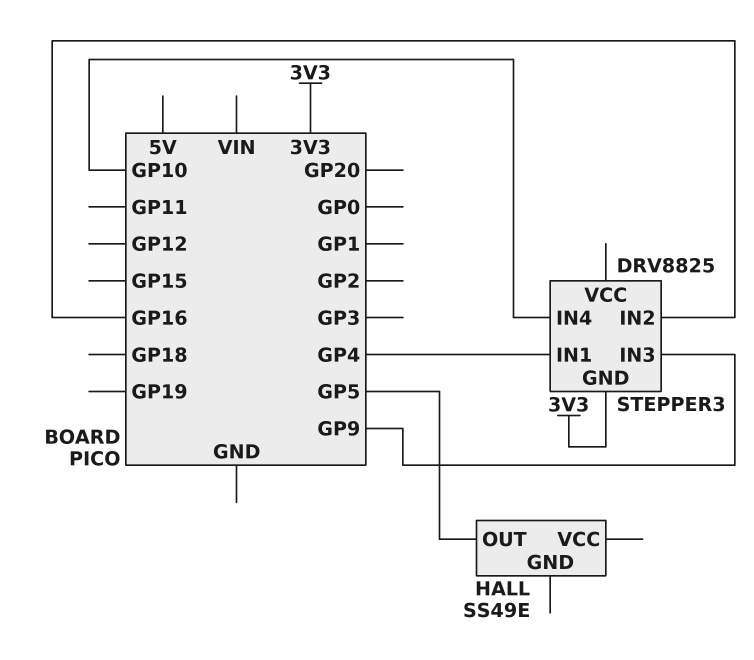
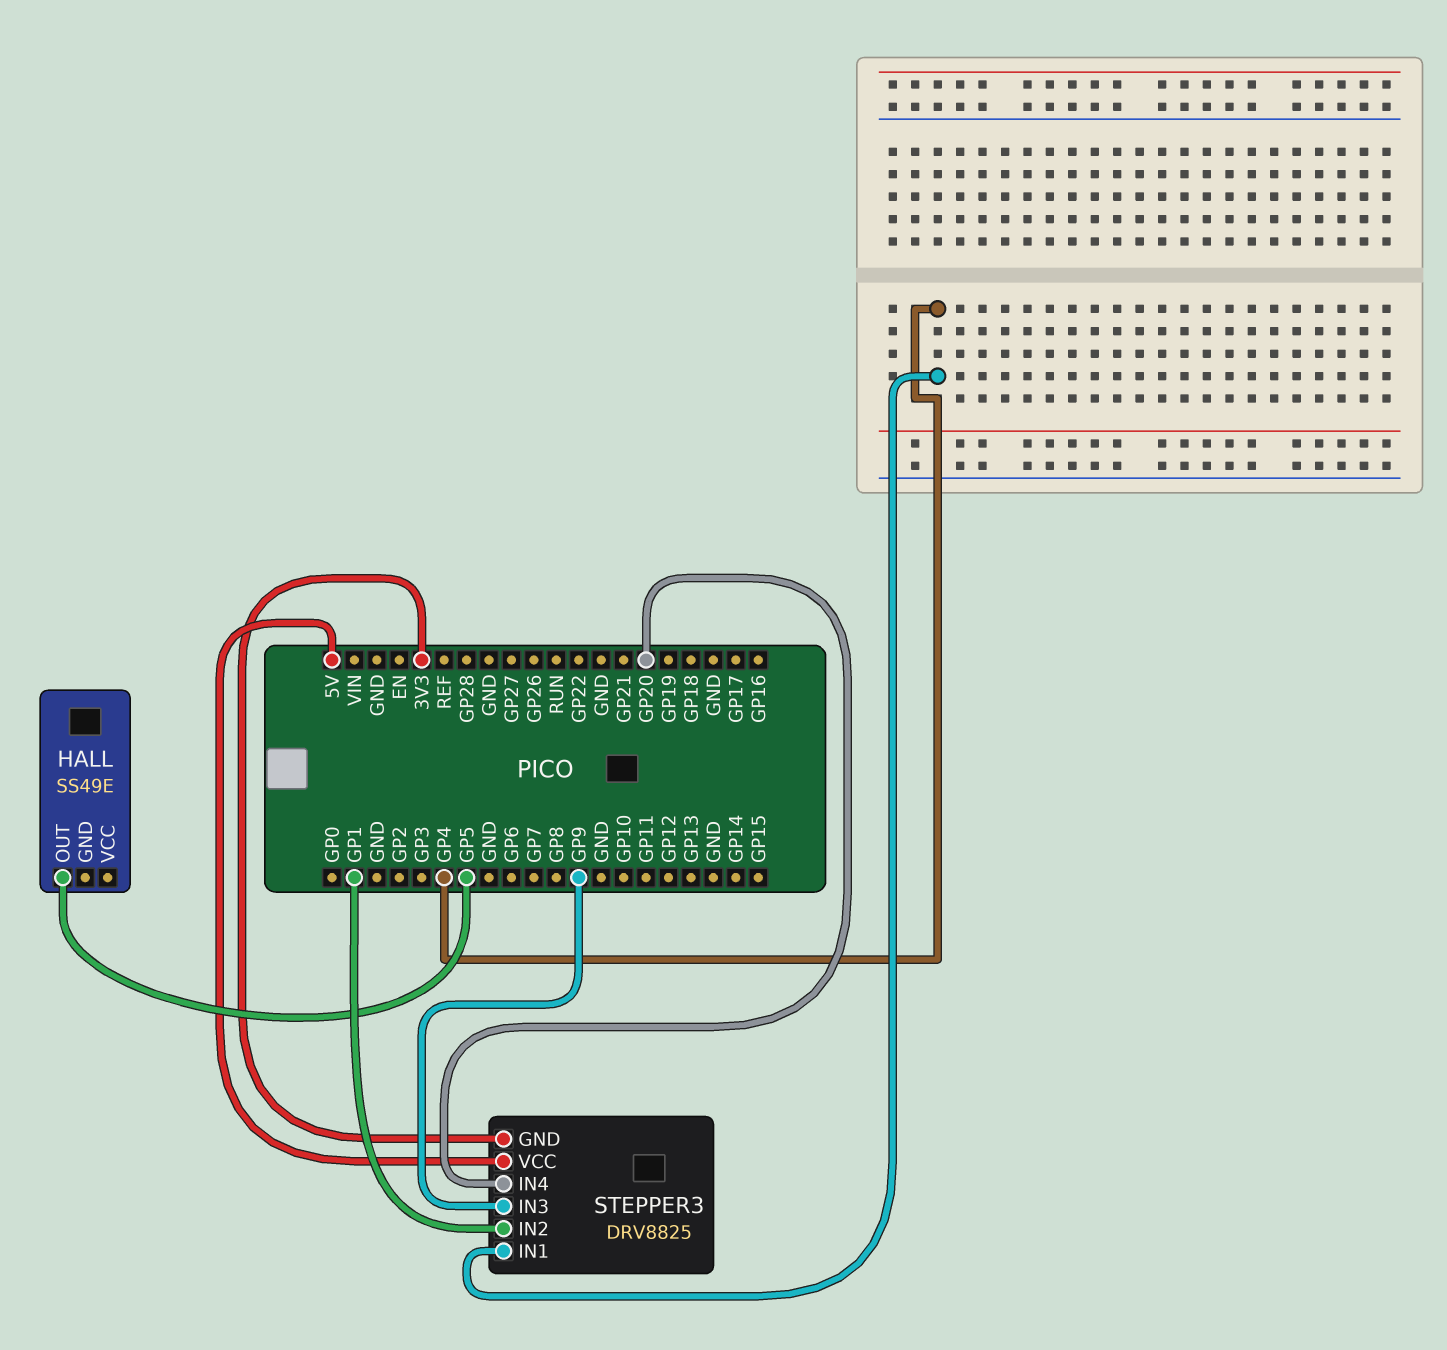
STEPPER3 pin IN2: GP16 -> GP1
STEPPER3 pin IN4: GP10 -> GP20
STEPPER3 pin VCC: none -> 5V

